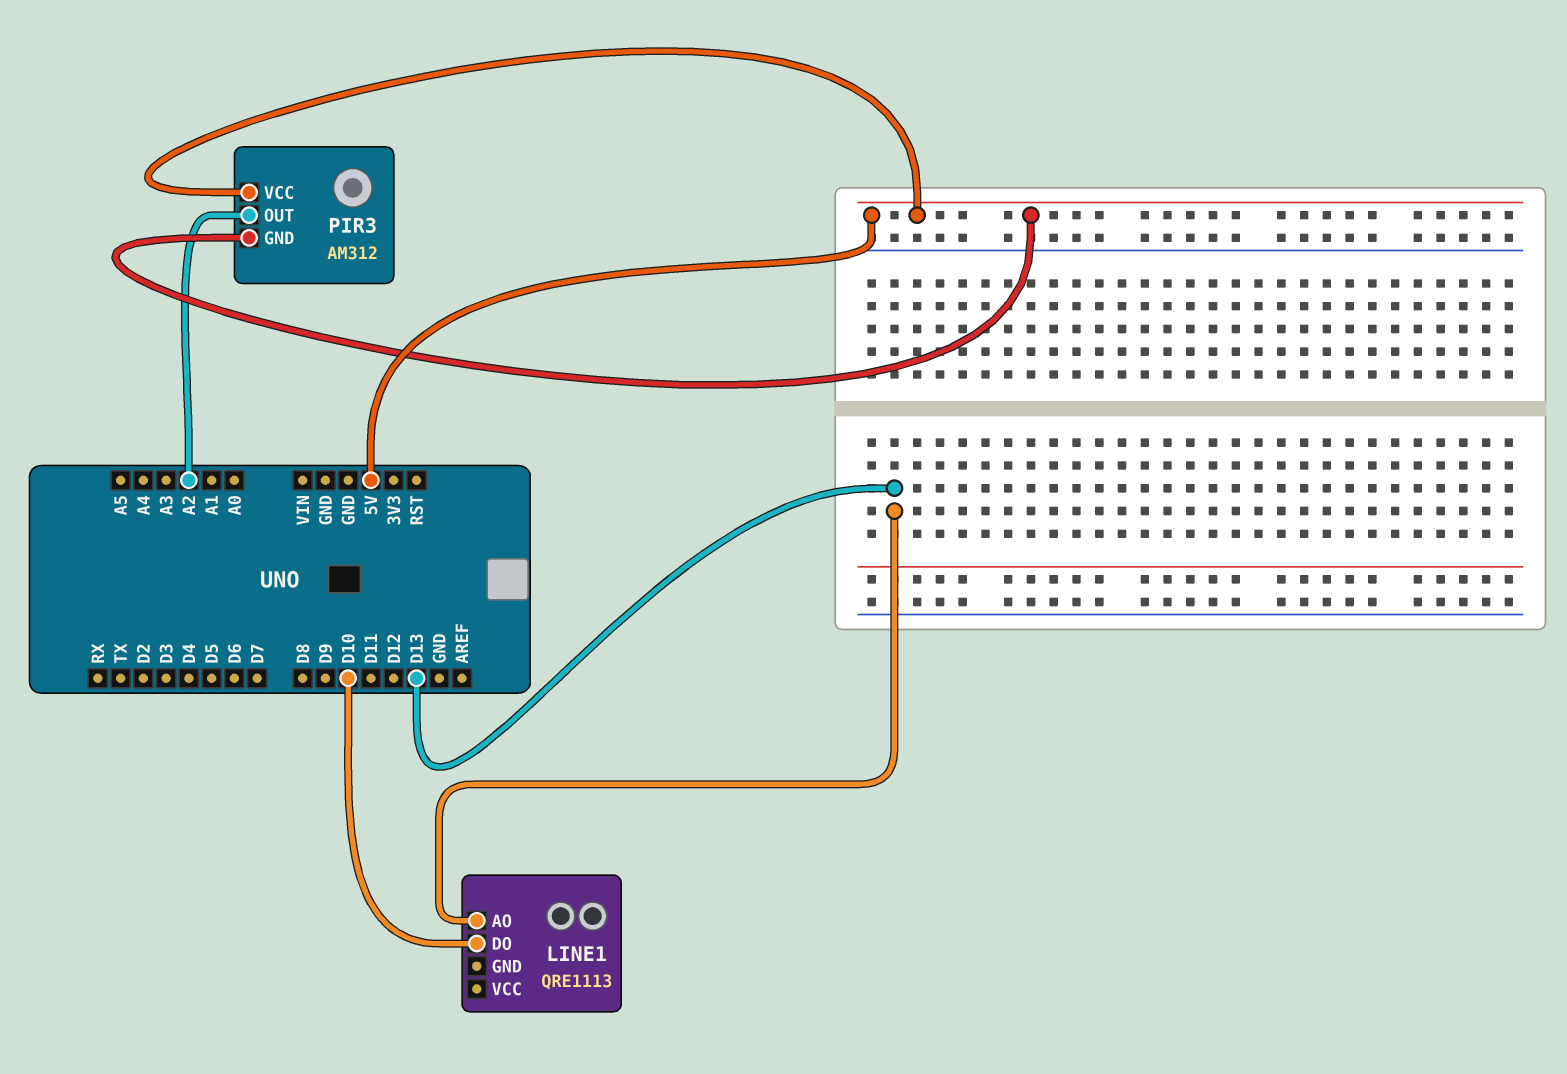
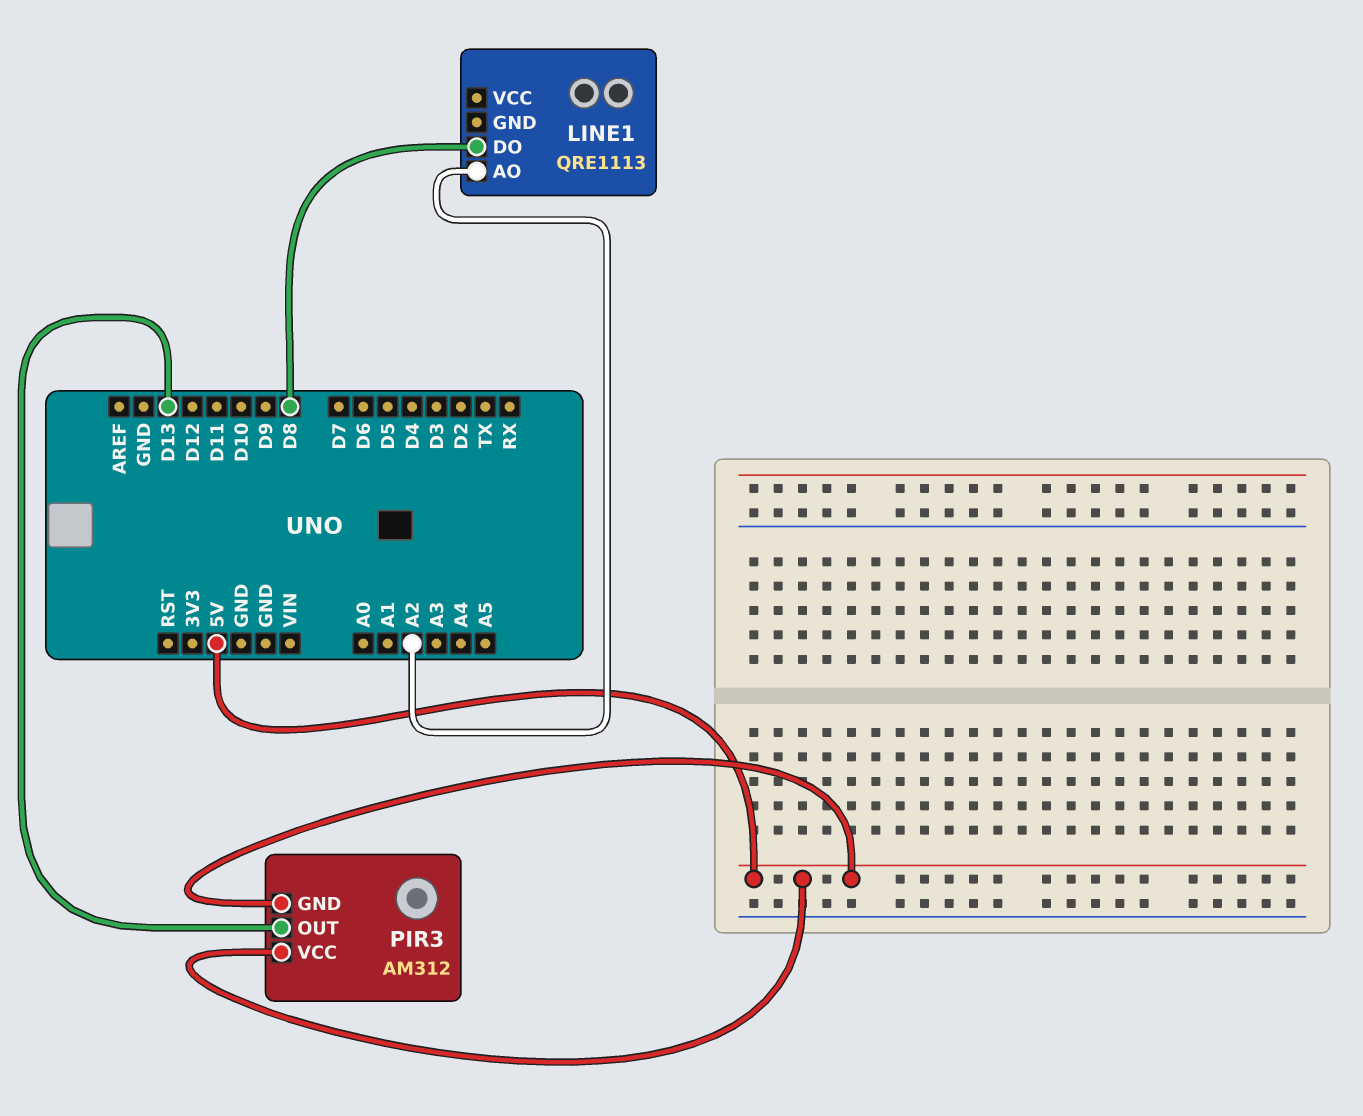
LINE1 pin AO: D13 -> A2
LINE1 pin DO: D10 -> D8
PIR3 pin OUT: A2 -> D13

